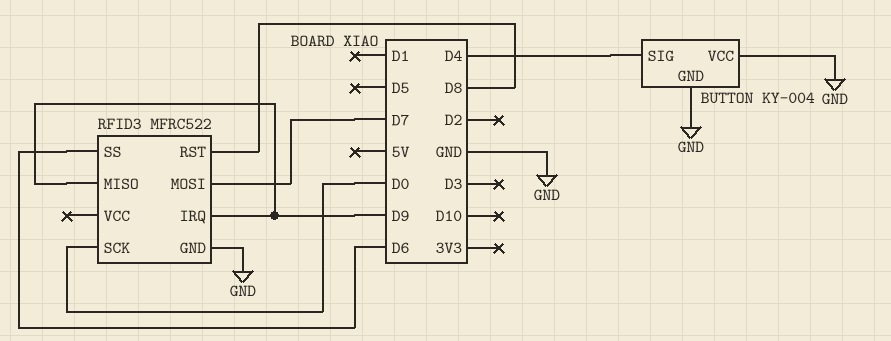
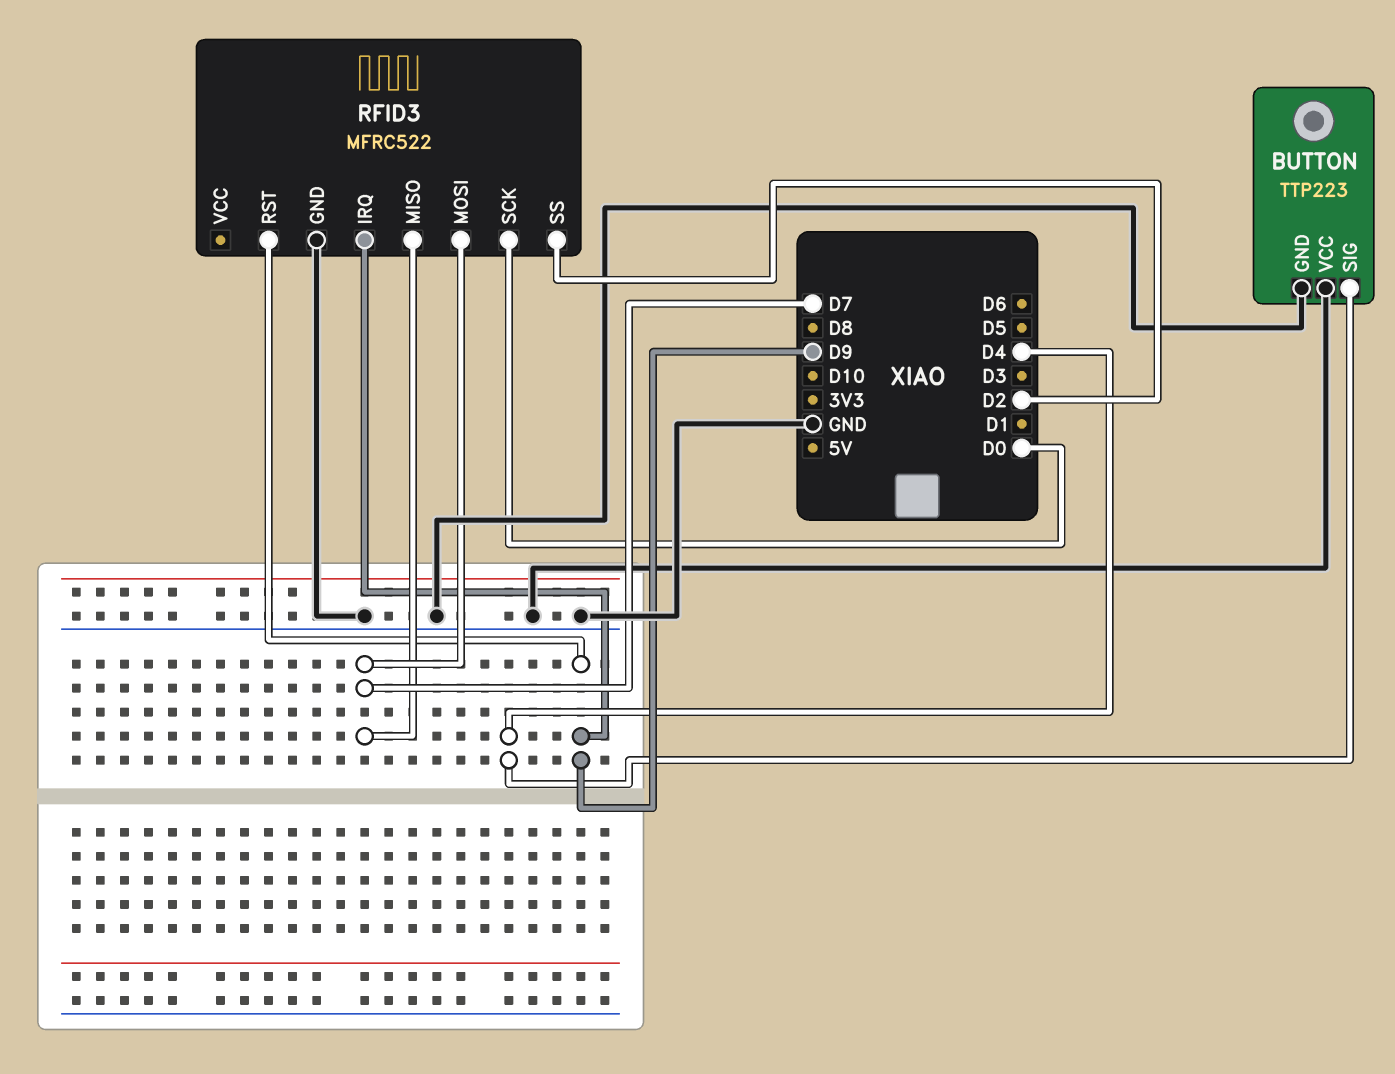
BUTTON: KY-004 -> TTP223
RFID3 pin MISO: D9 -> D7
RFID3 pin RST: D8 -> D9
RFID3 pin SS: D6 -> D2

